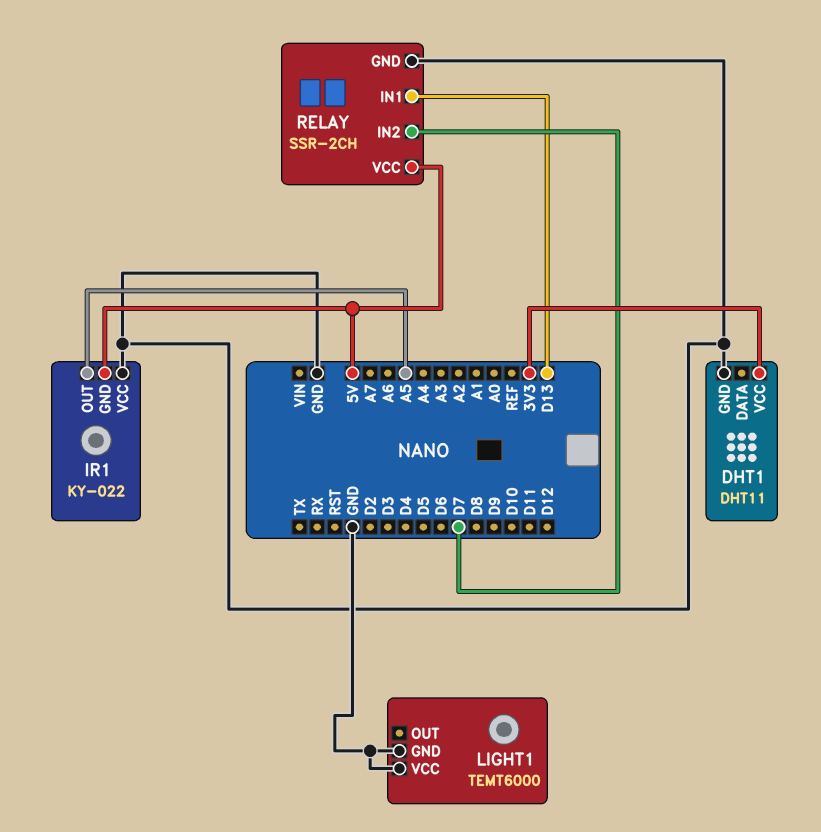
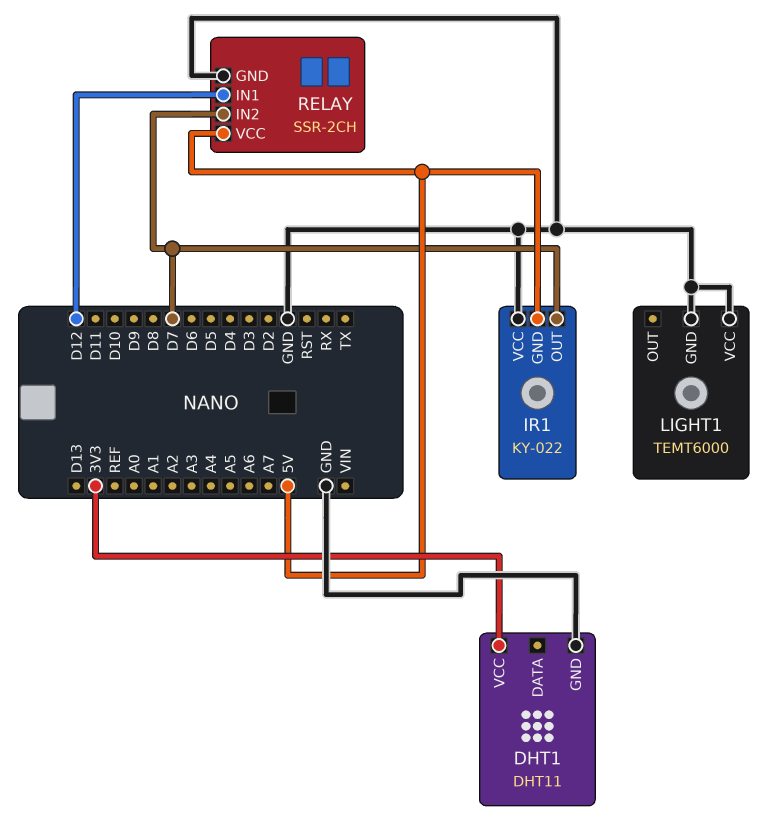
IR1 pin OUT: A5 -> D7
RELAY pin IN1: D13 -> D12

